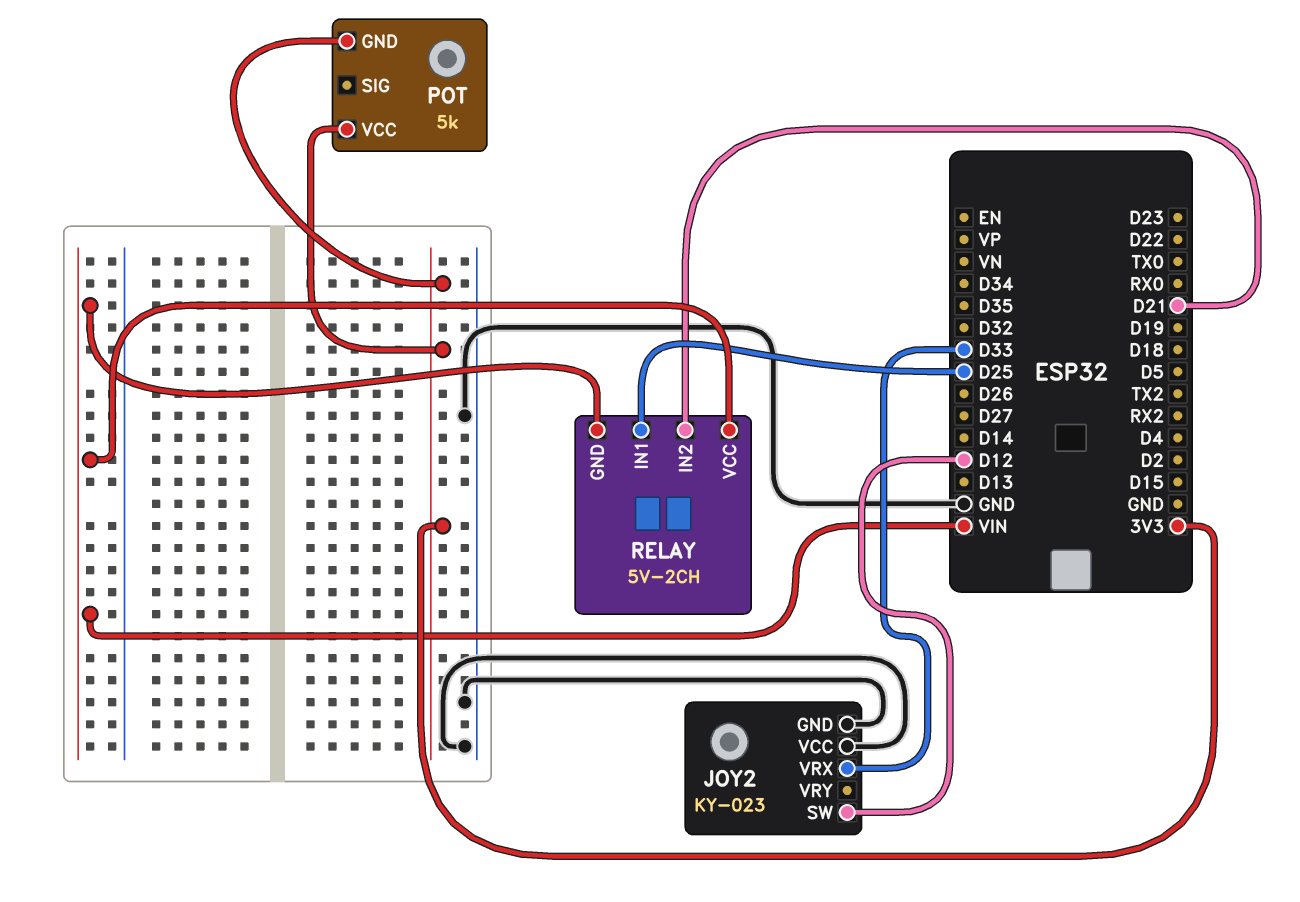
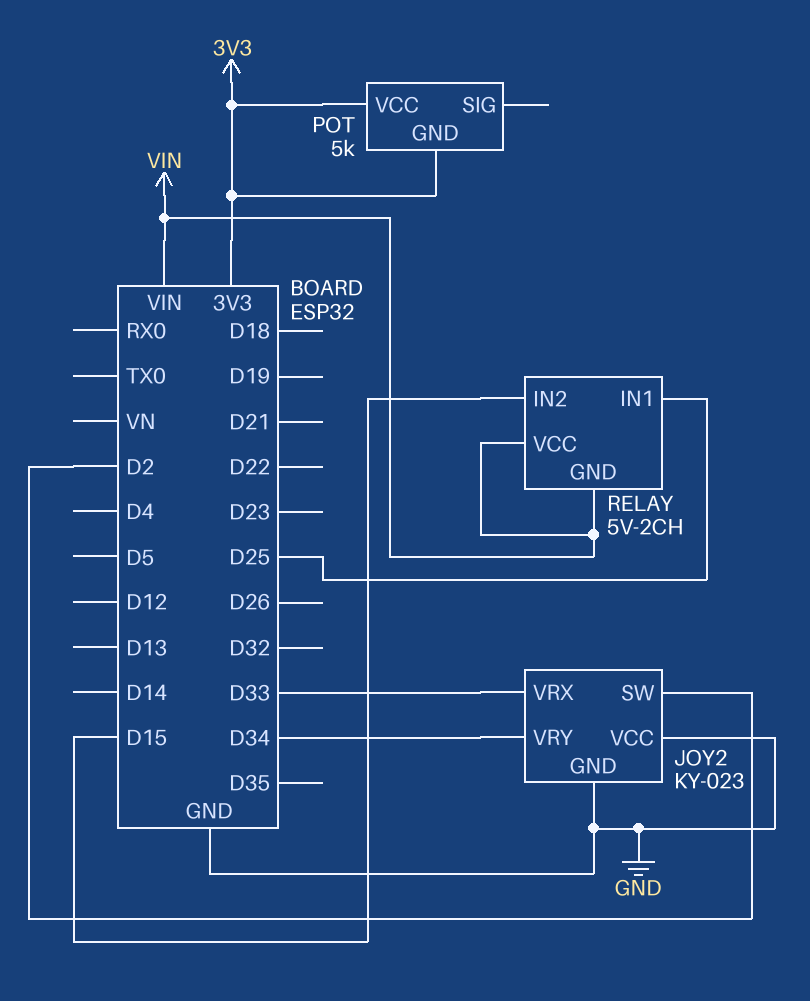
JOY2 pin SW: D12 -> D2
JOY2 pin VRY: none -> D34
RELAY pin IN2: D21 -> D15

